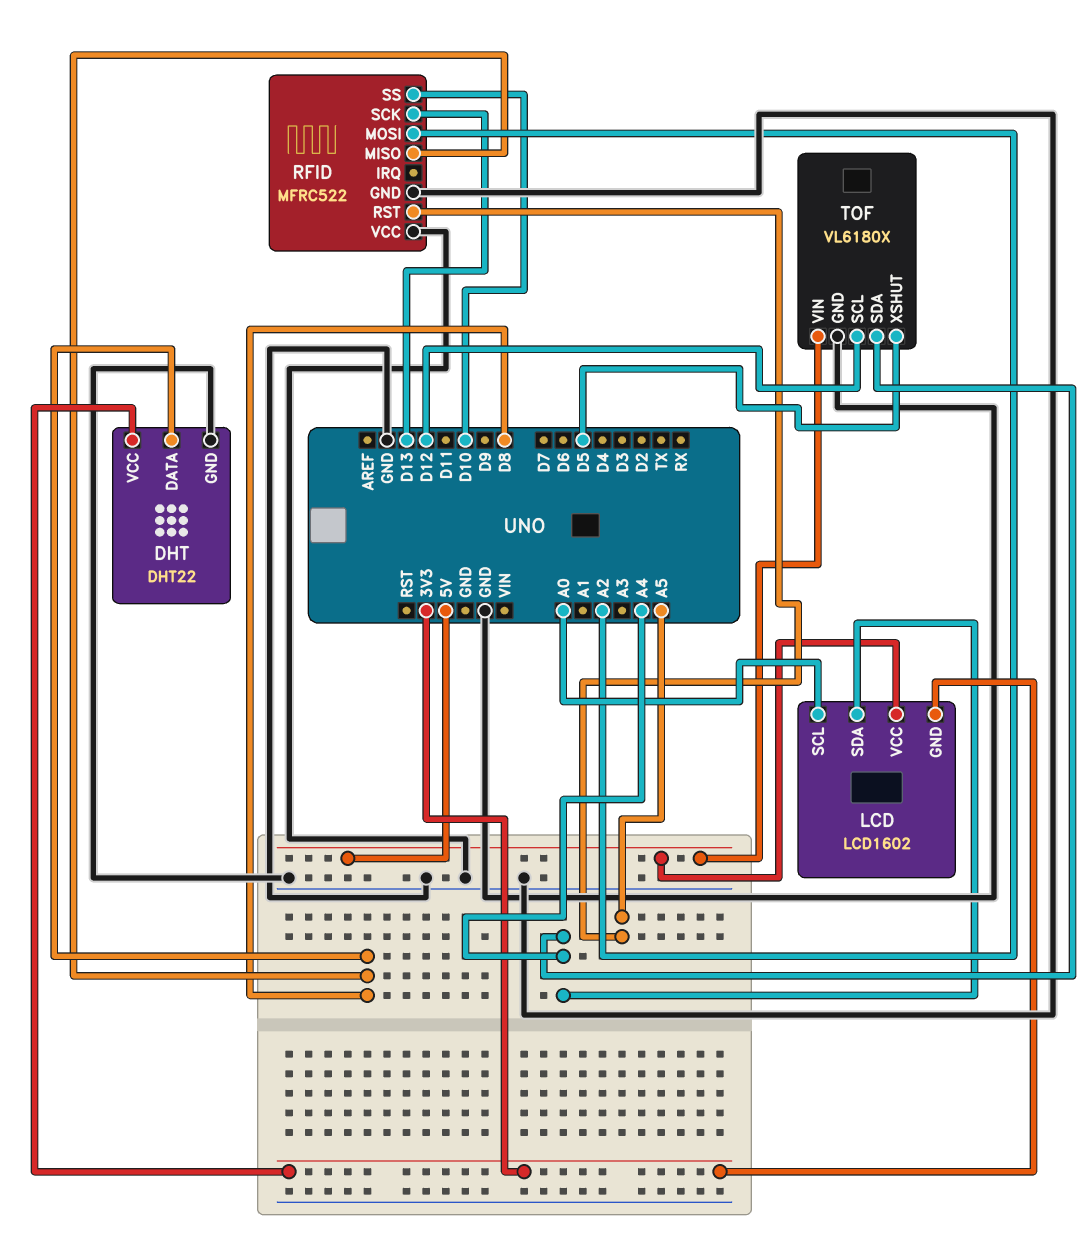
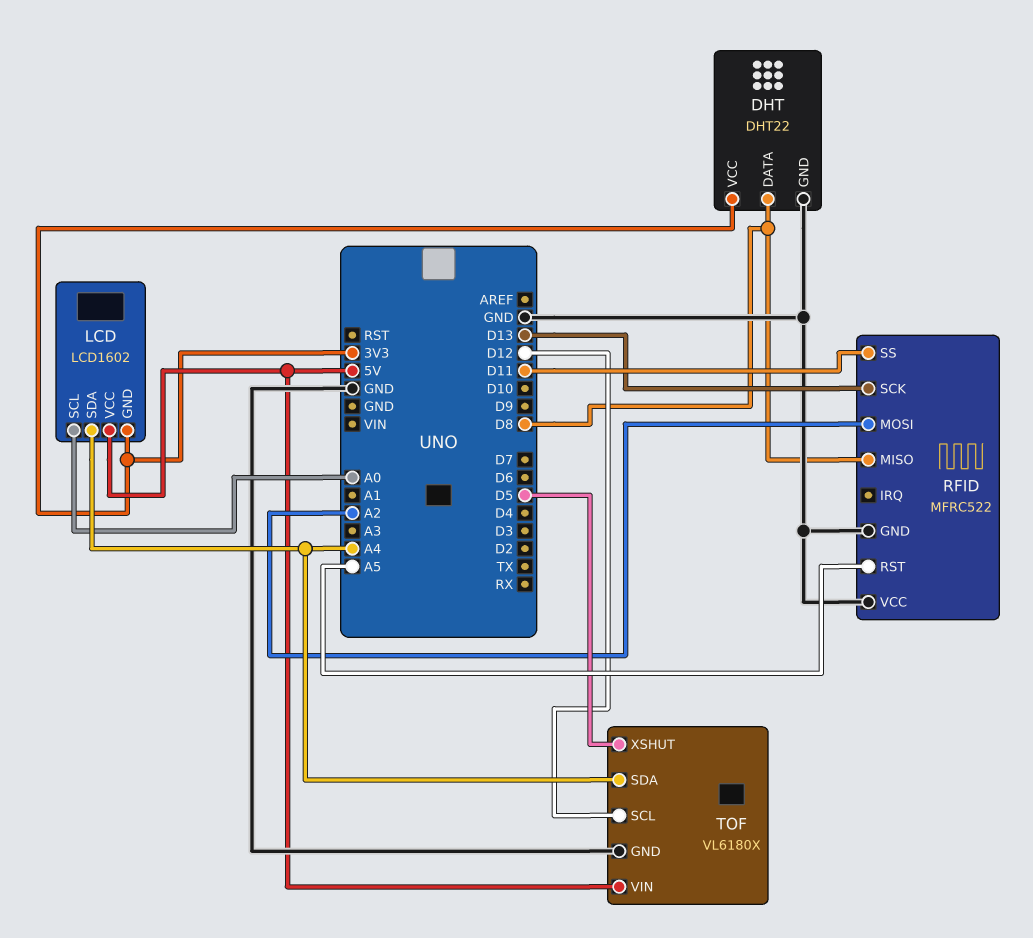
RFID pin SS: D10 -> D11

